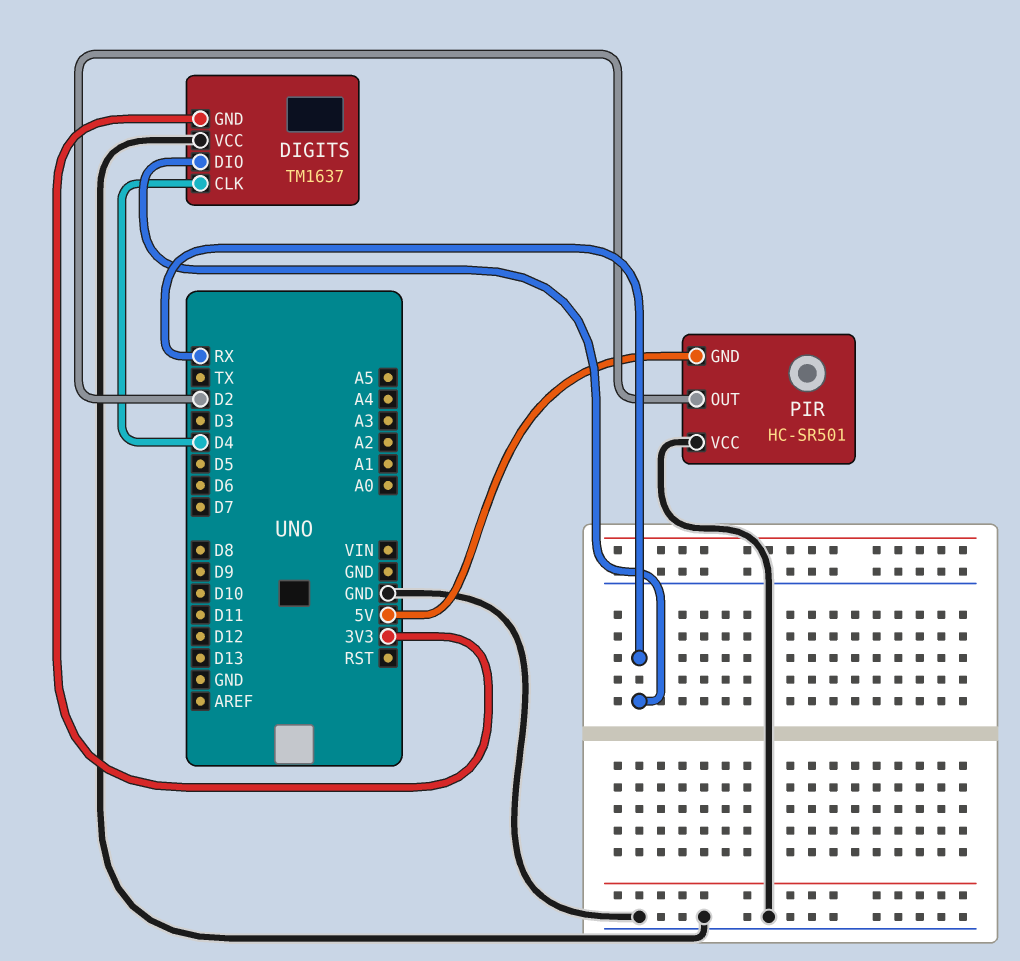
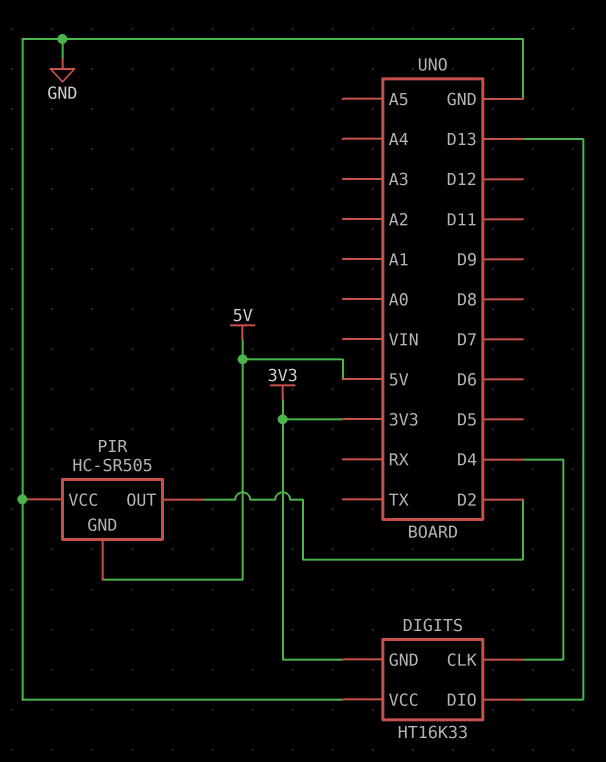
DIGITS: TM1637 -> HT16K33
DIGITS pin DIO: RX -> D13
PIR: HC-SR501 -> HC-SR505

